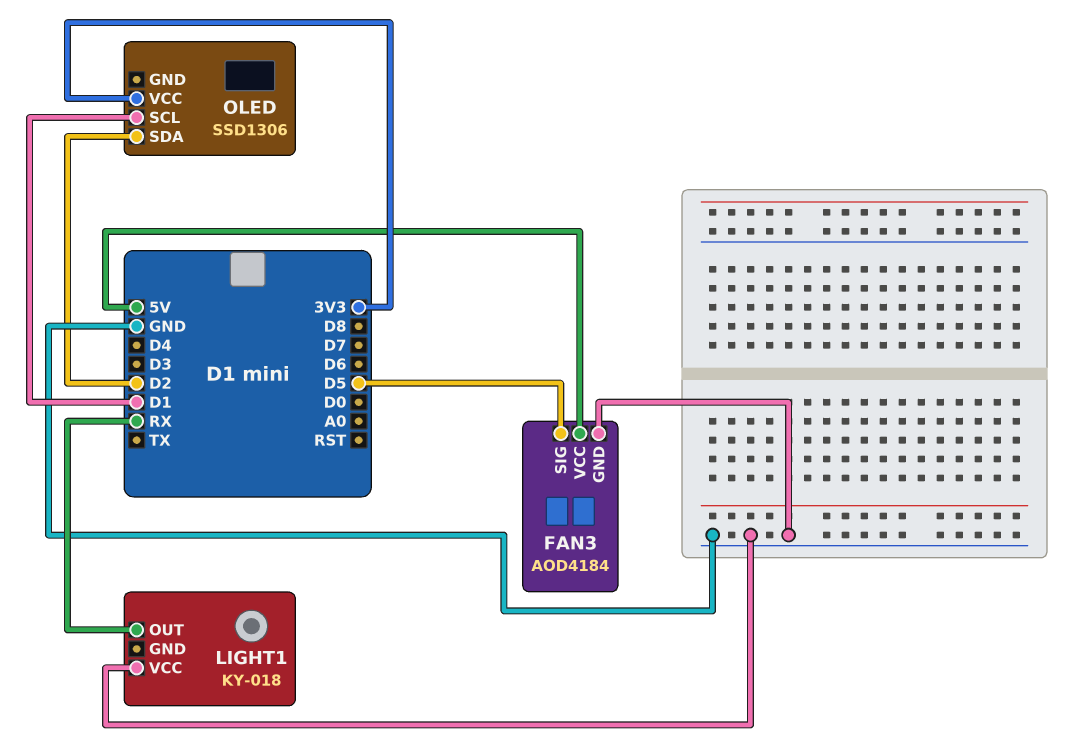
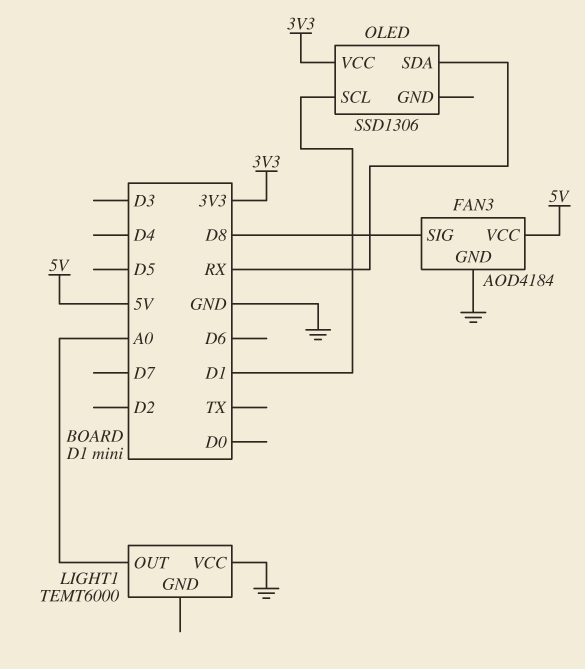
FAN3 pin SIG: D5 -> D8
LIGHT1: KY-018 -> TEMT6000
LIGHT1 pin OUT: RX -> A0
OLED pin SDA: D2 -> RX

